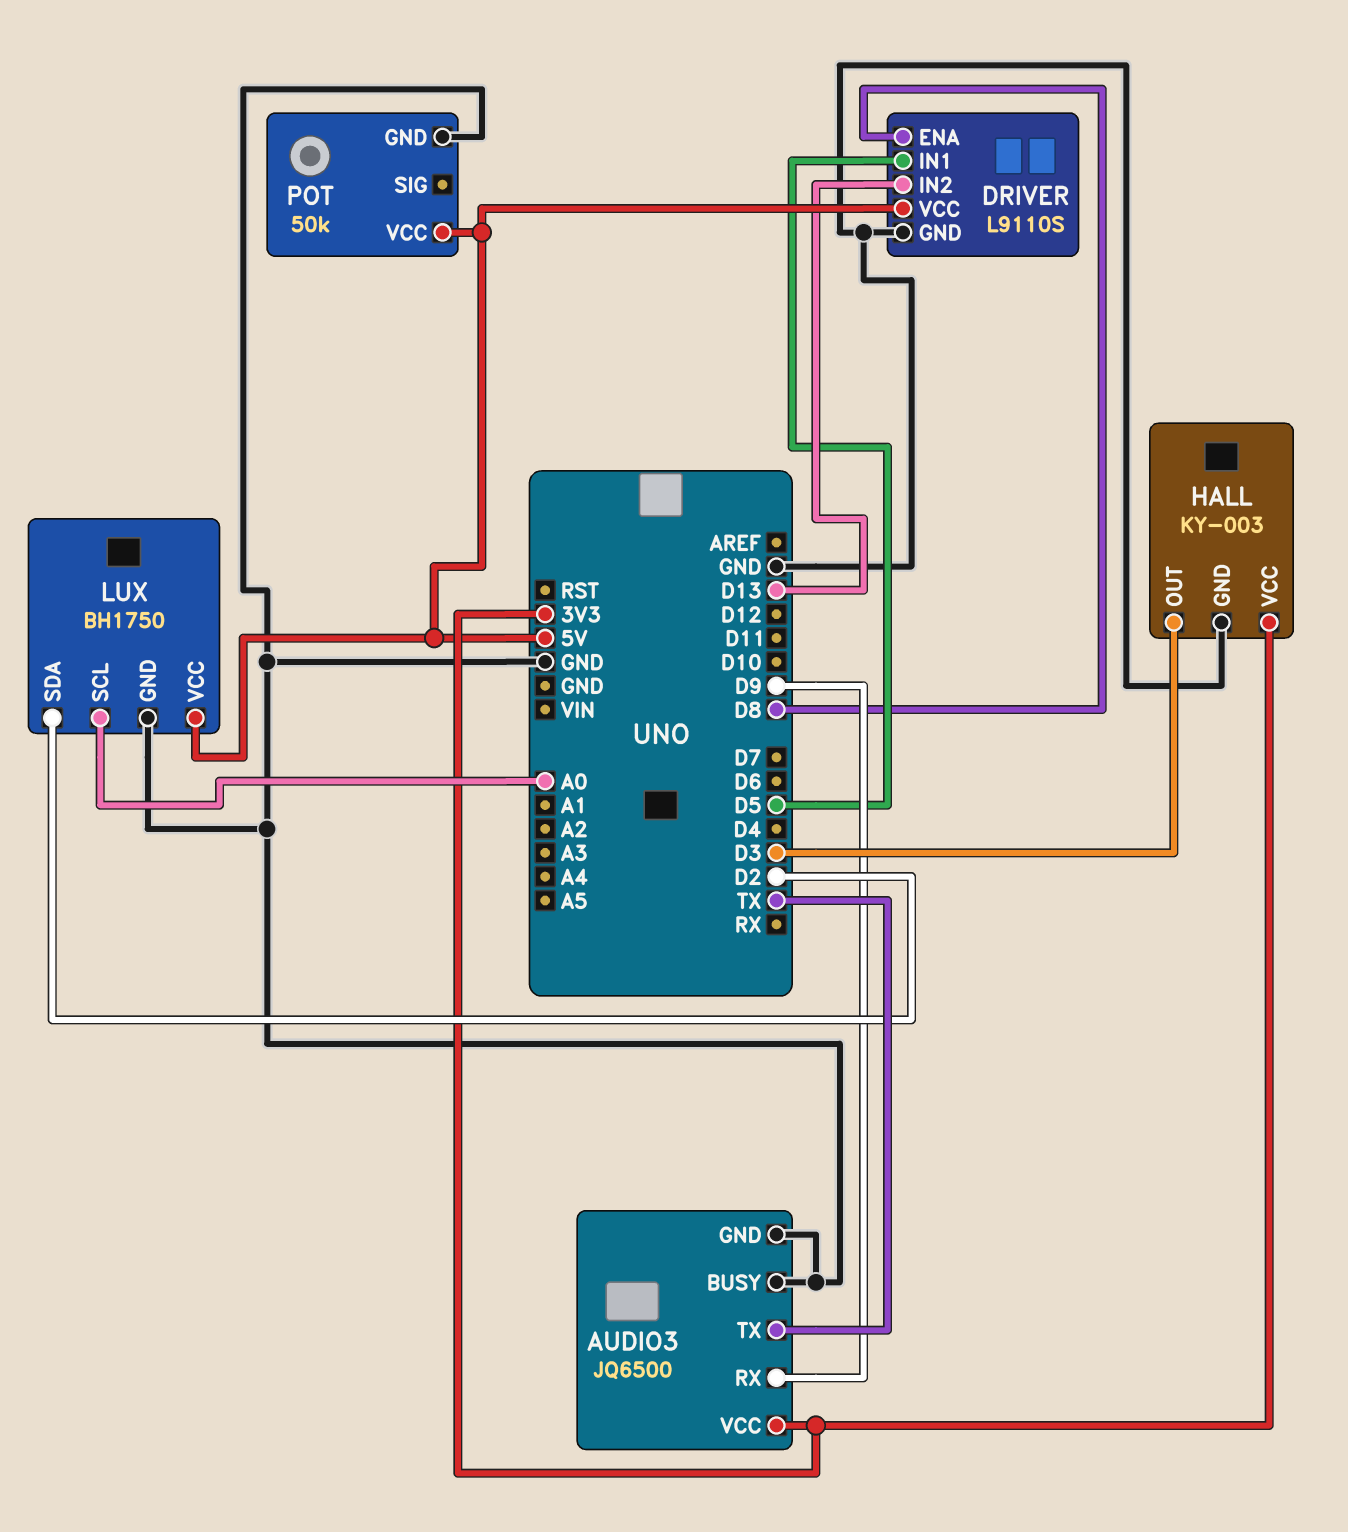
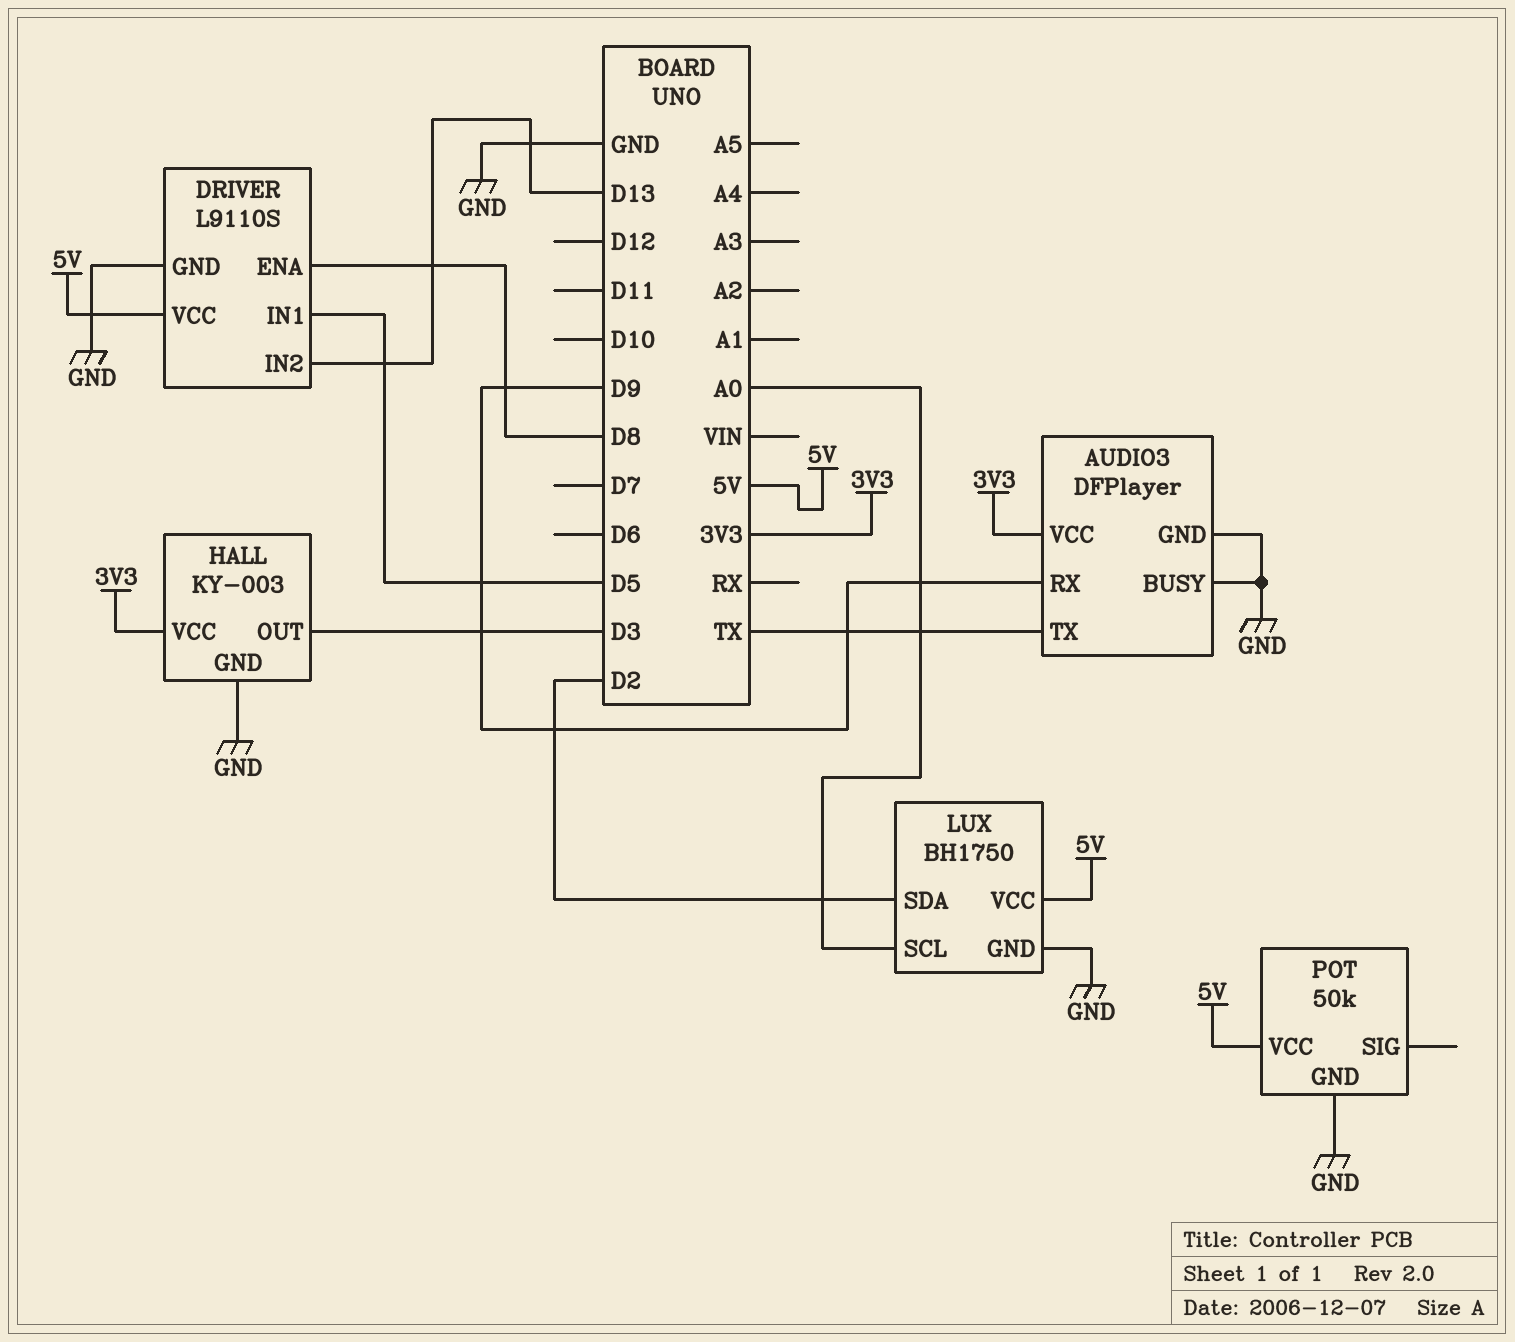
AUDIO3: JQ6500 -> DFPlayer

